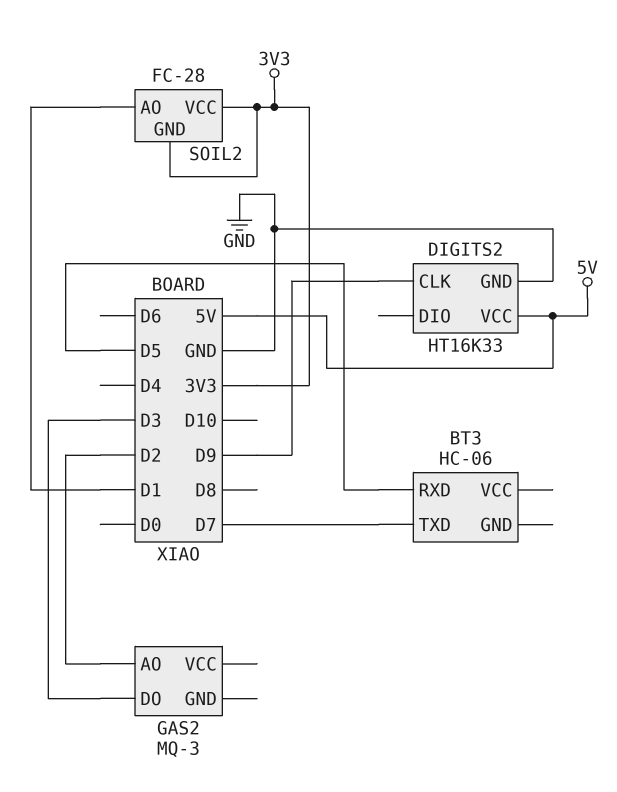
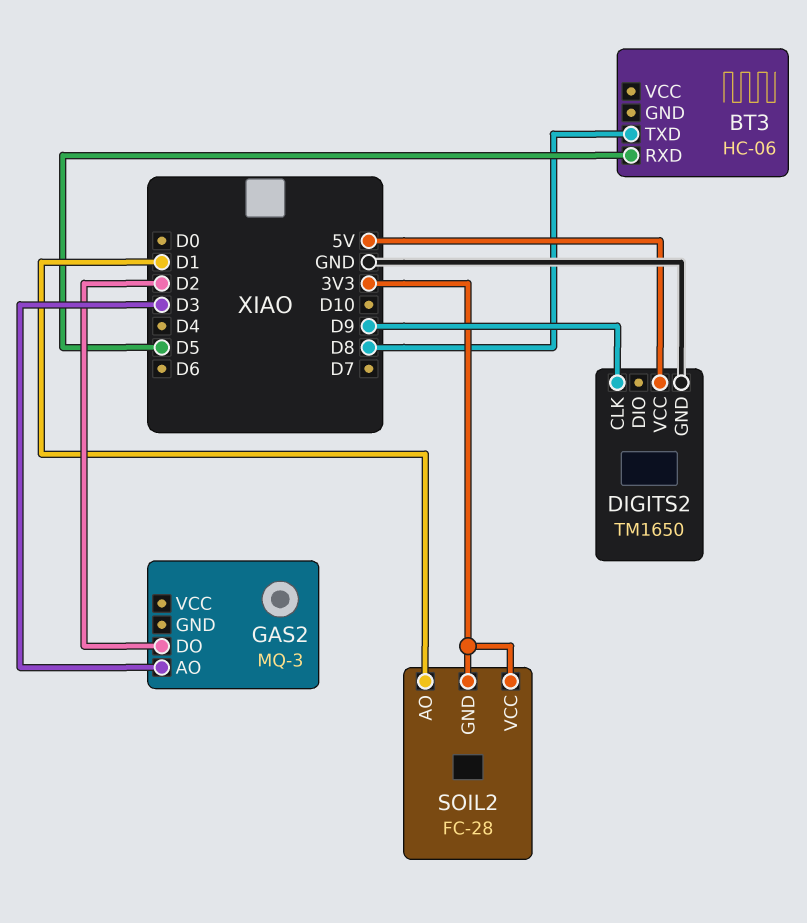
BT3 pin TXD: D7 -> D8
DIGITS2: HT16K33 -> TM1650
GAS2 pin AO: D2 -> D3
GAS2 pin DO: D3 -> D2

